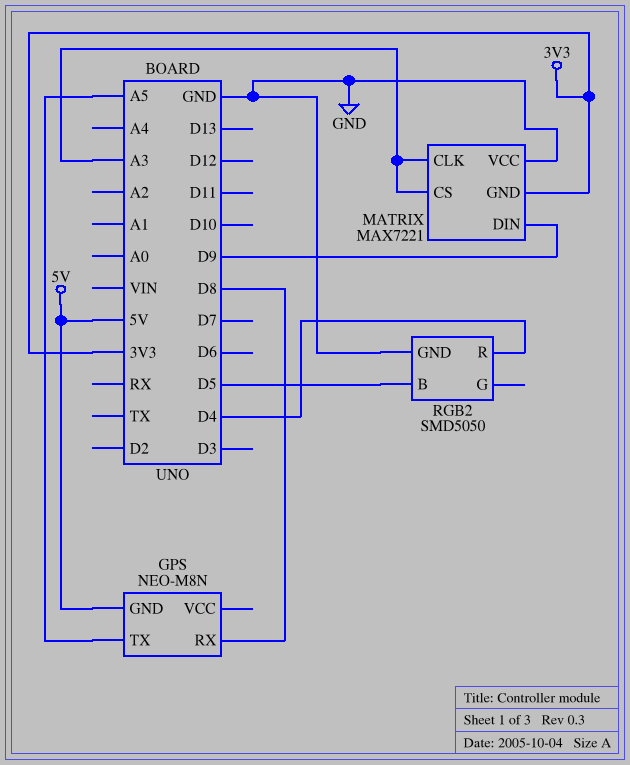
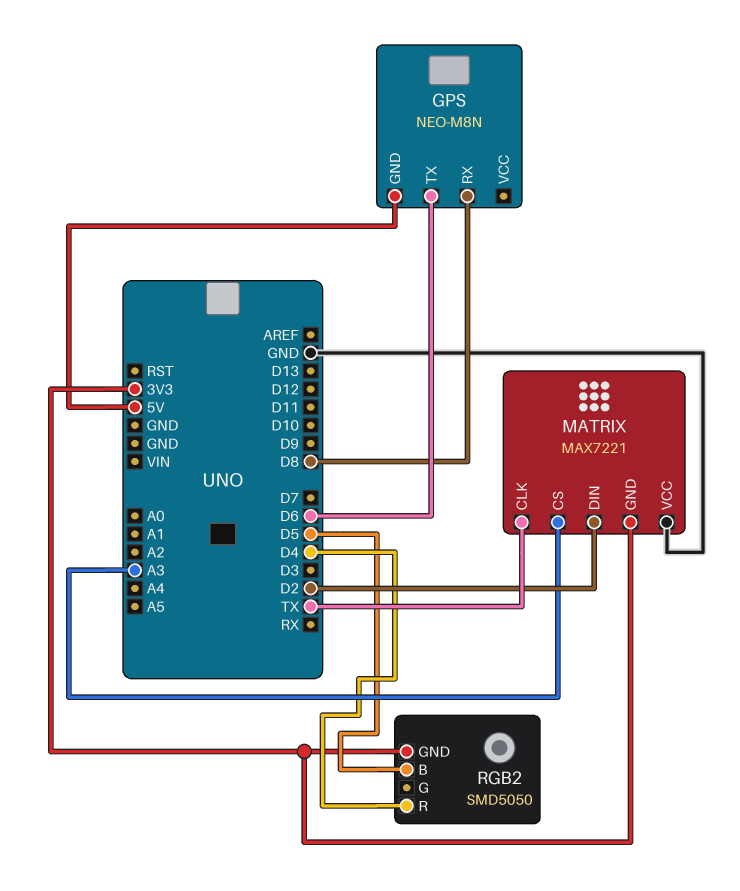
GPS pin TX: A5 -> D6
MATRIX pin CLK: A3 -> TX
MATRIX pin DIN: D9 -> D2
RGB2 pin GND: GND -> 3V3

